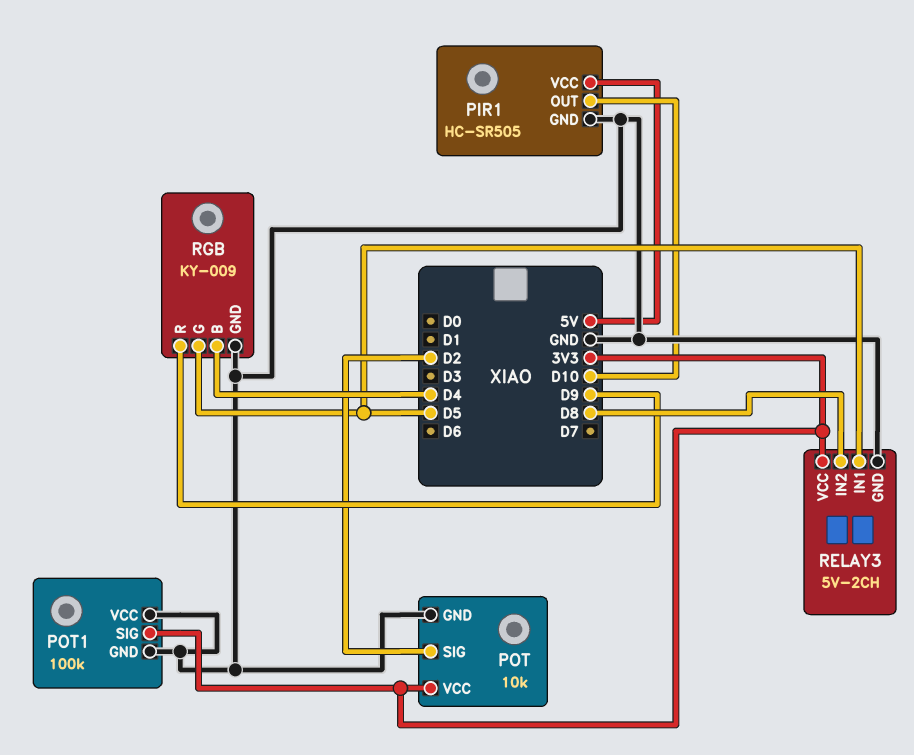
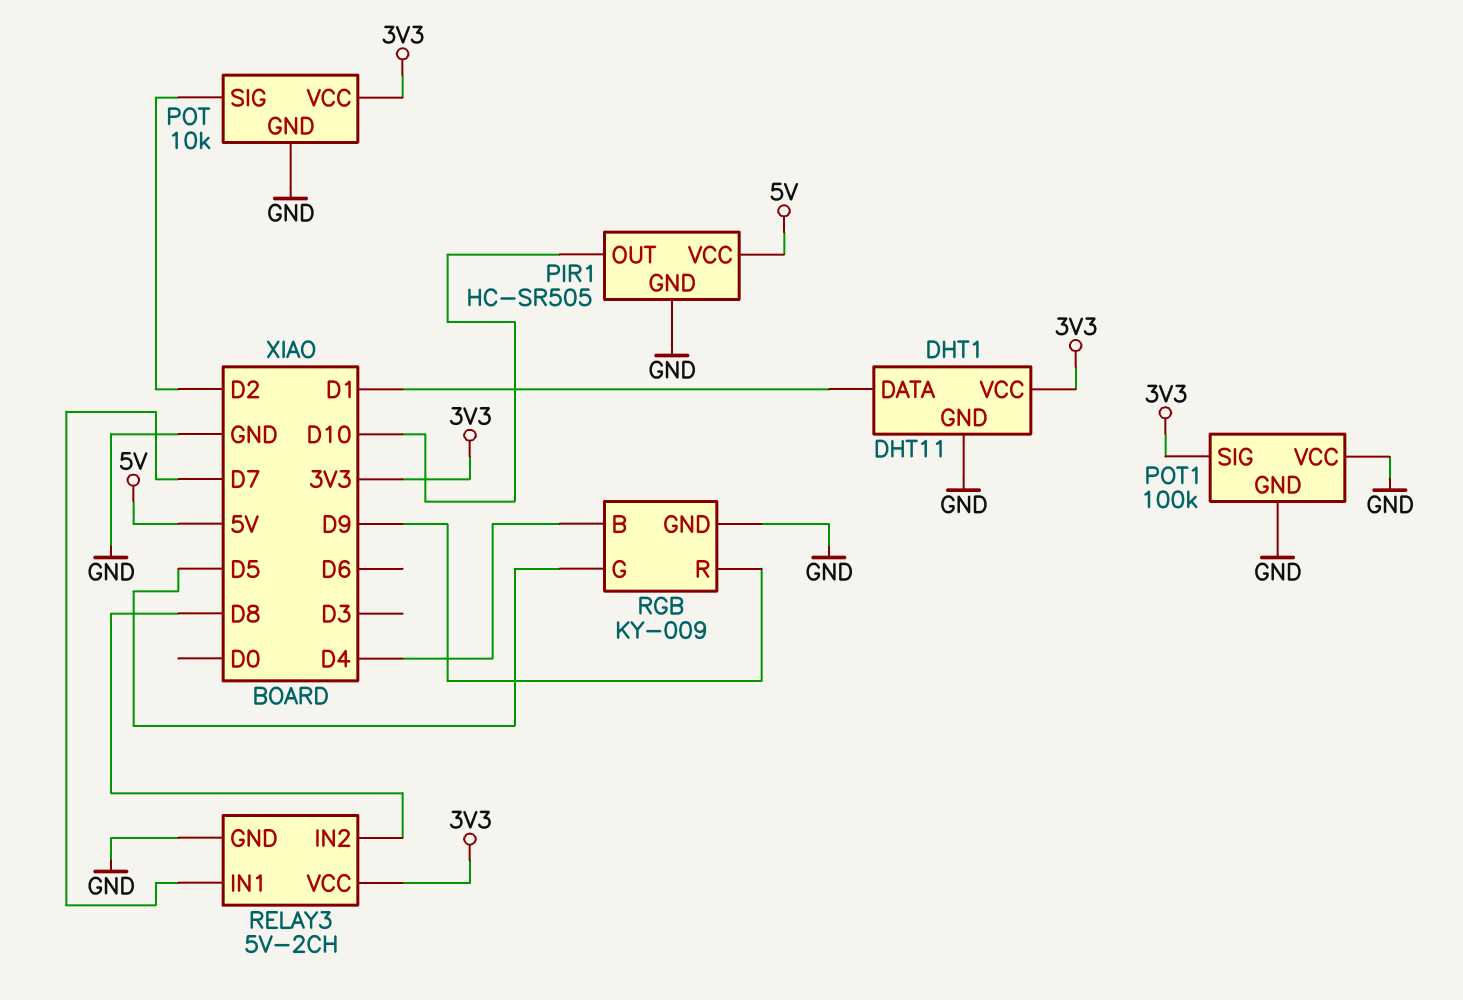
DHT1: none -> DHT11
DHT1 pin DATA: none -> D1
DHT1 pin GND: none -> GND
DHT1 pin VCC: none -> 3V3
RELAY3 pin IN1: D5 -> D7

